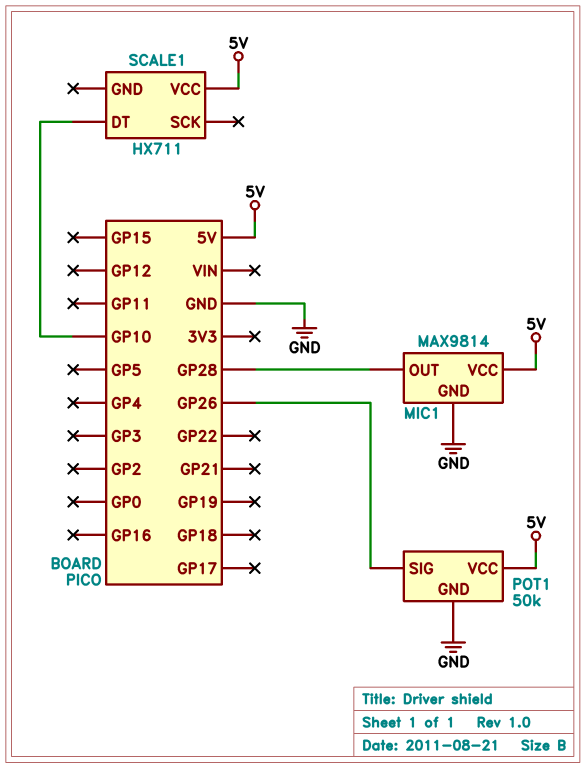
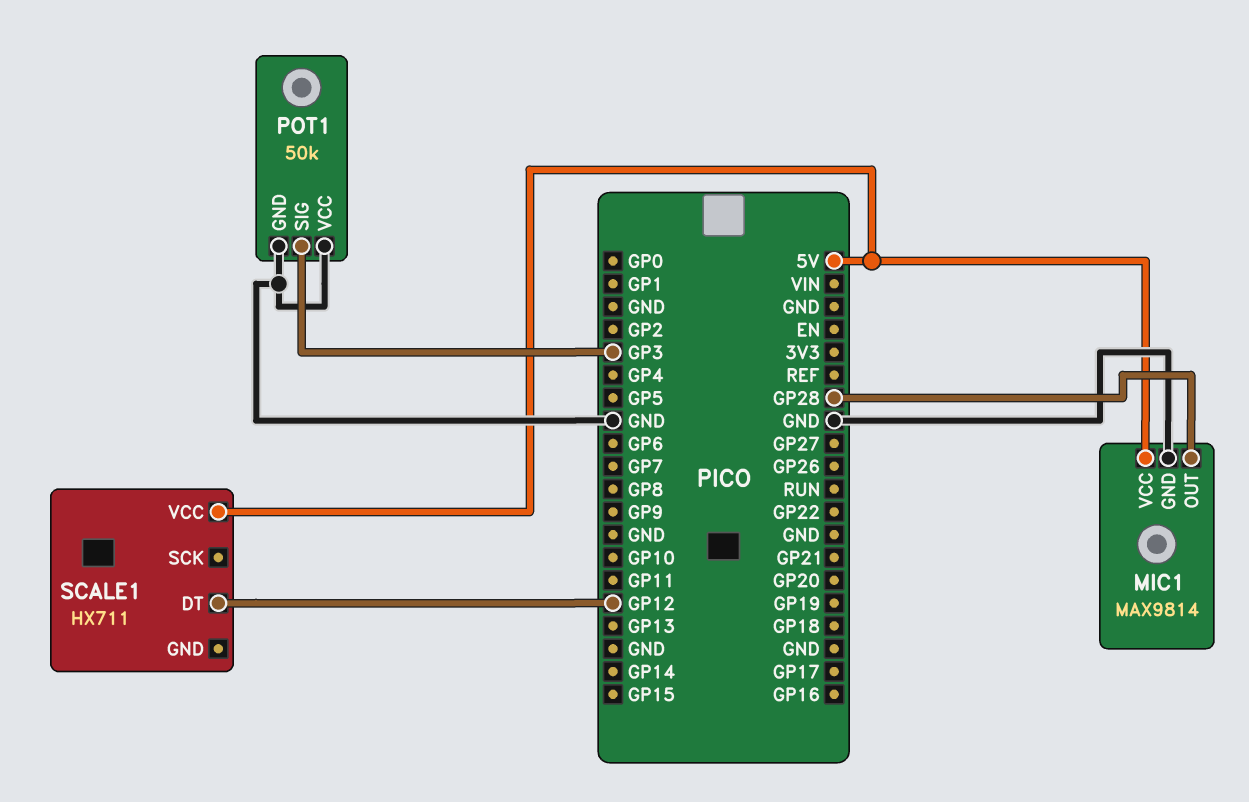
POT1 pin SIG: GP26 -> GP3
POT1 pin VCC: 5V -> GND
SCALE1 pin DT: GP10 -> GP12

